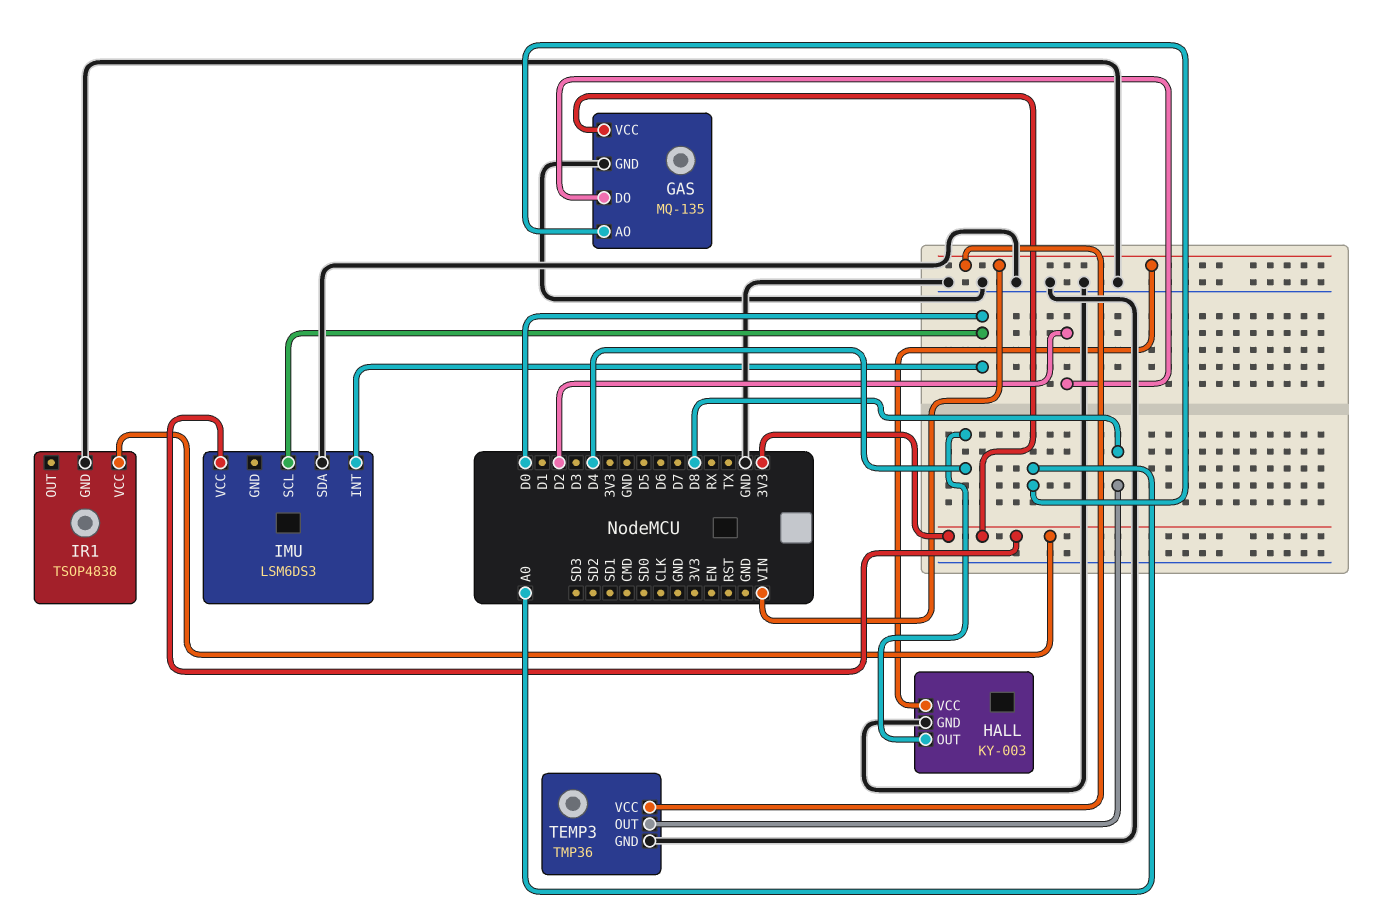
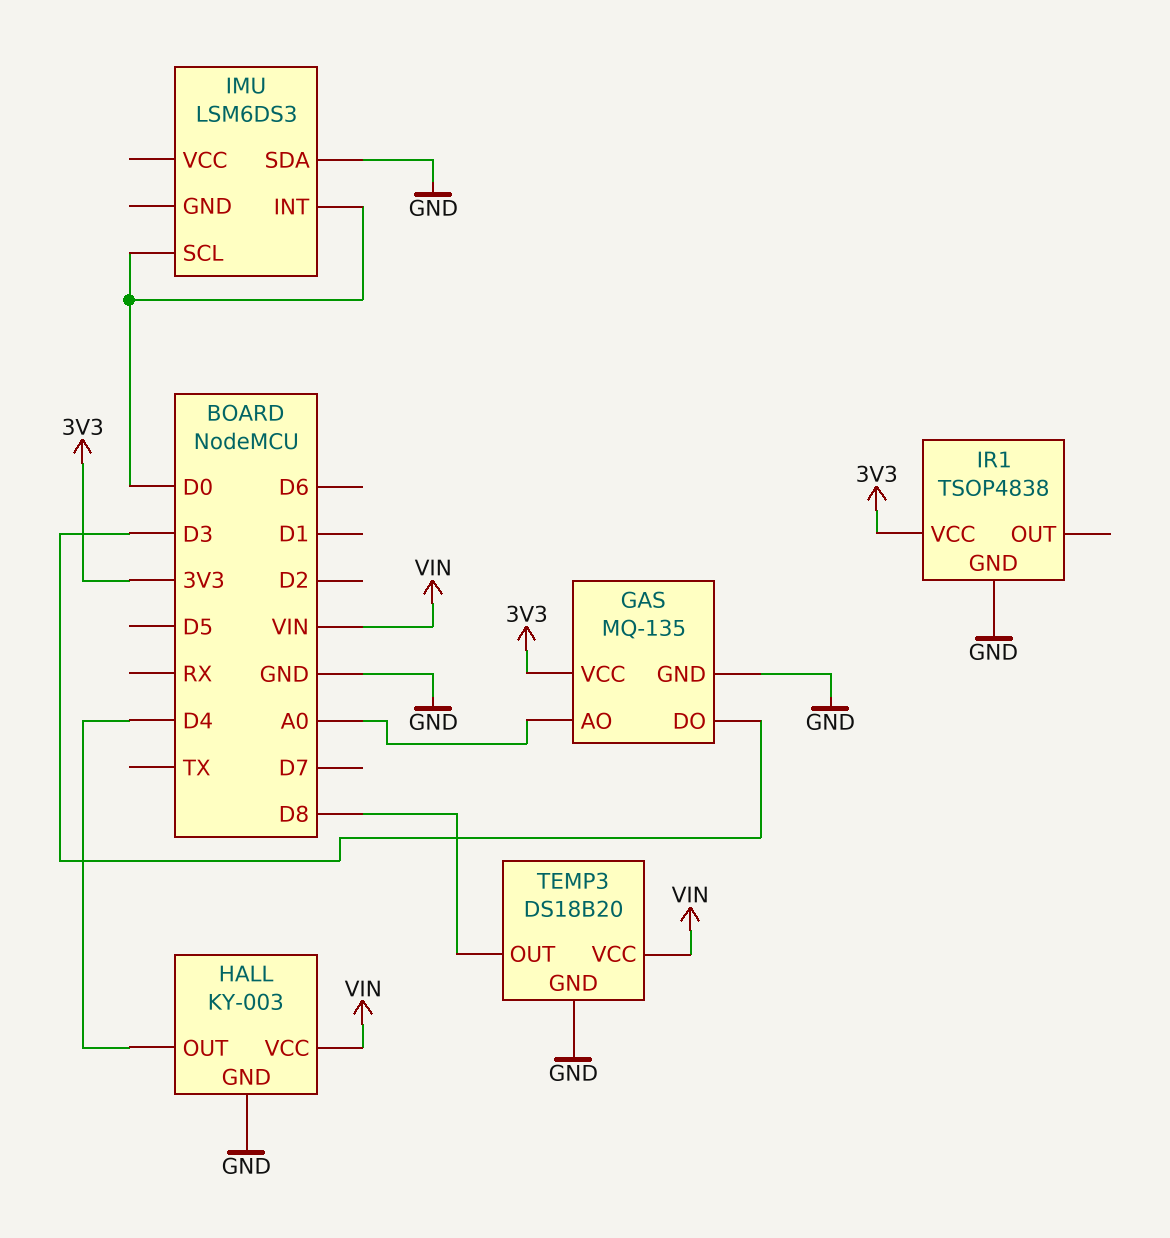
GAS pin DO: D2 -> D3
IMU pin VCC: 3V3 -> none
TEMP3: TMP36 -> DS18B20

